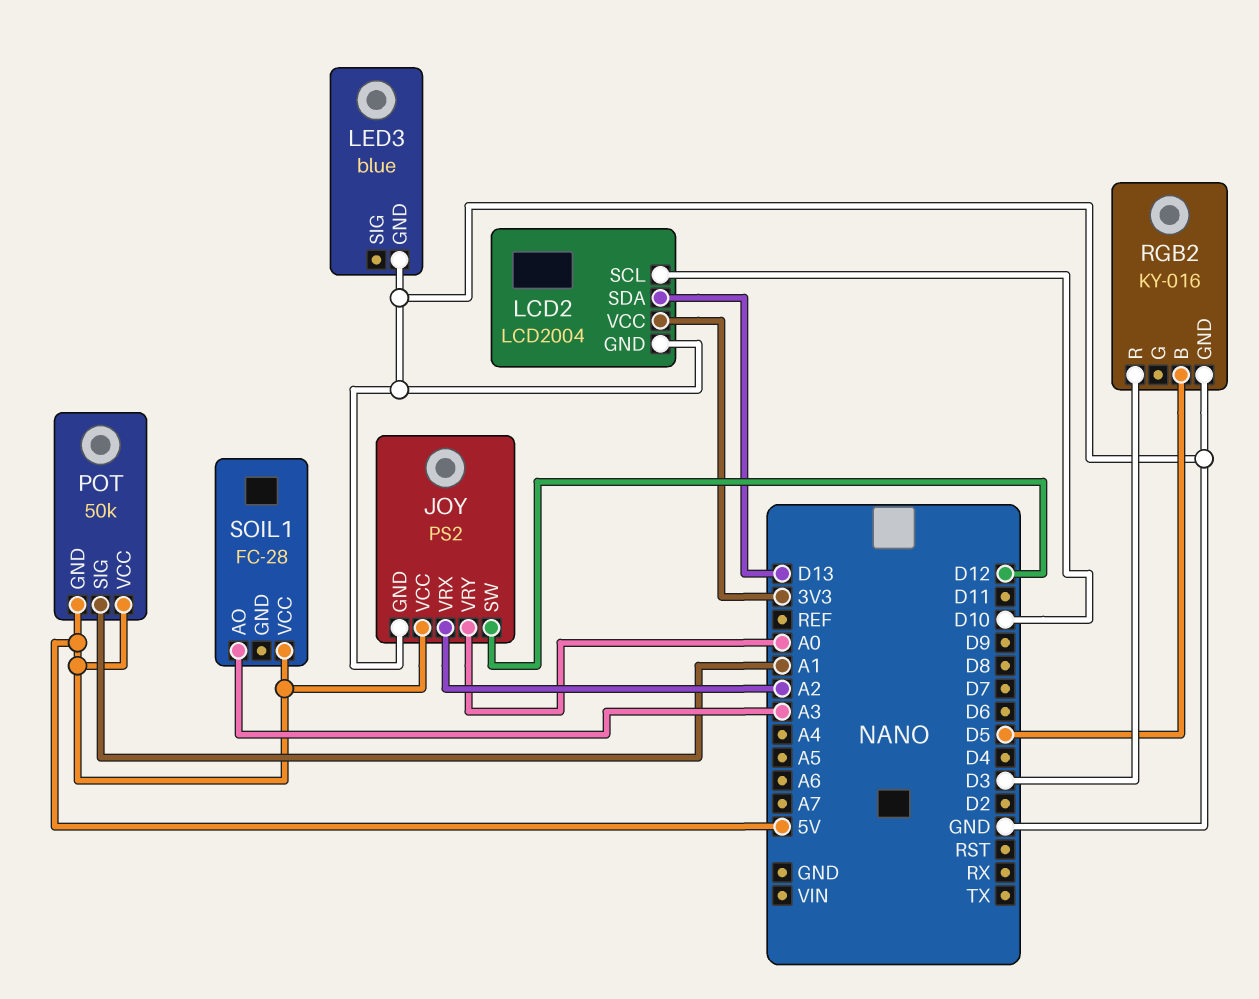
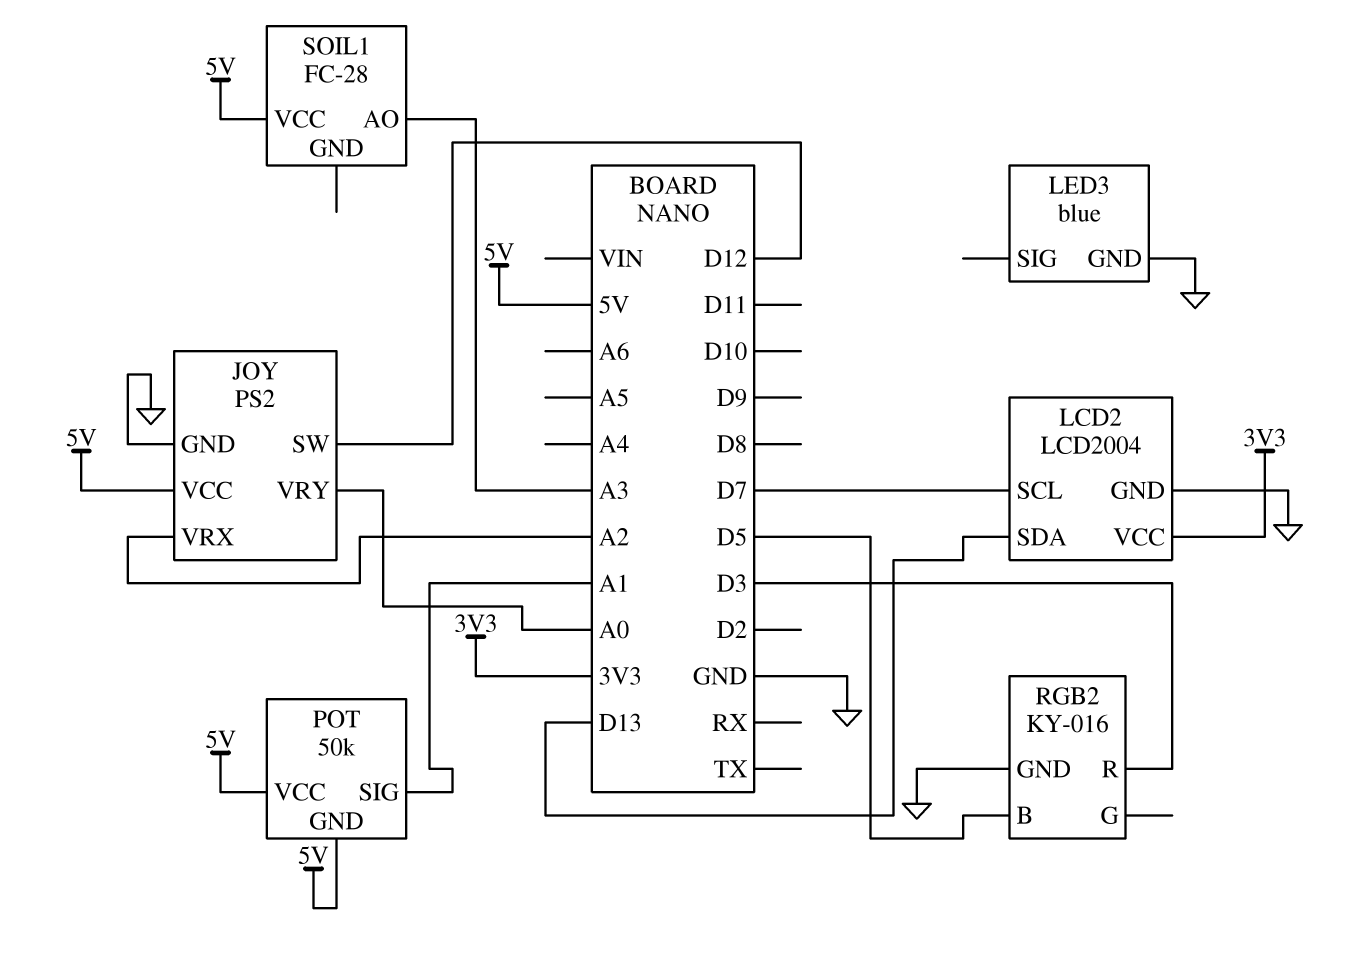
LCD2 pin SCL: D10 -> D7

